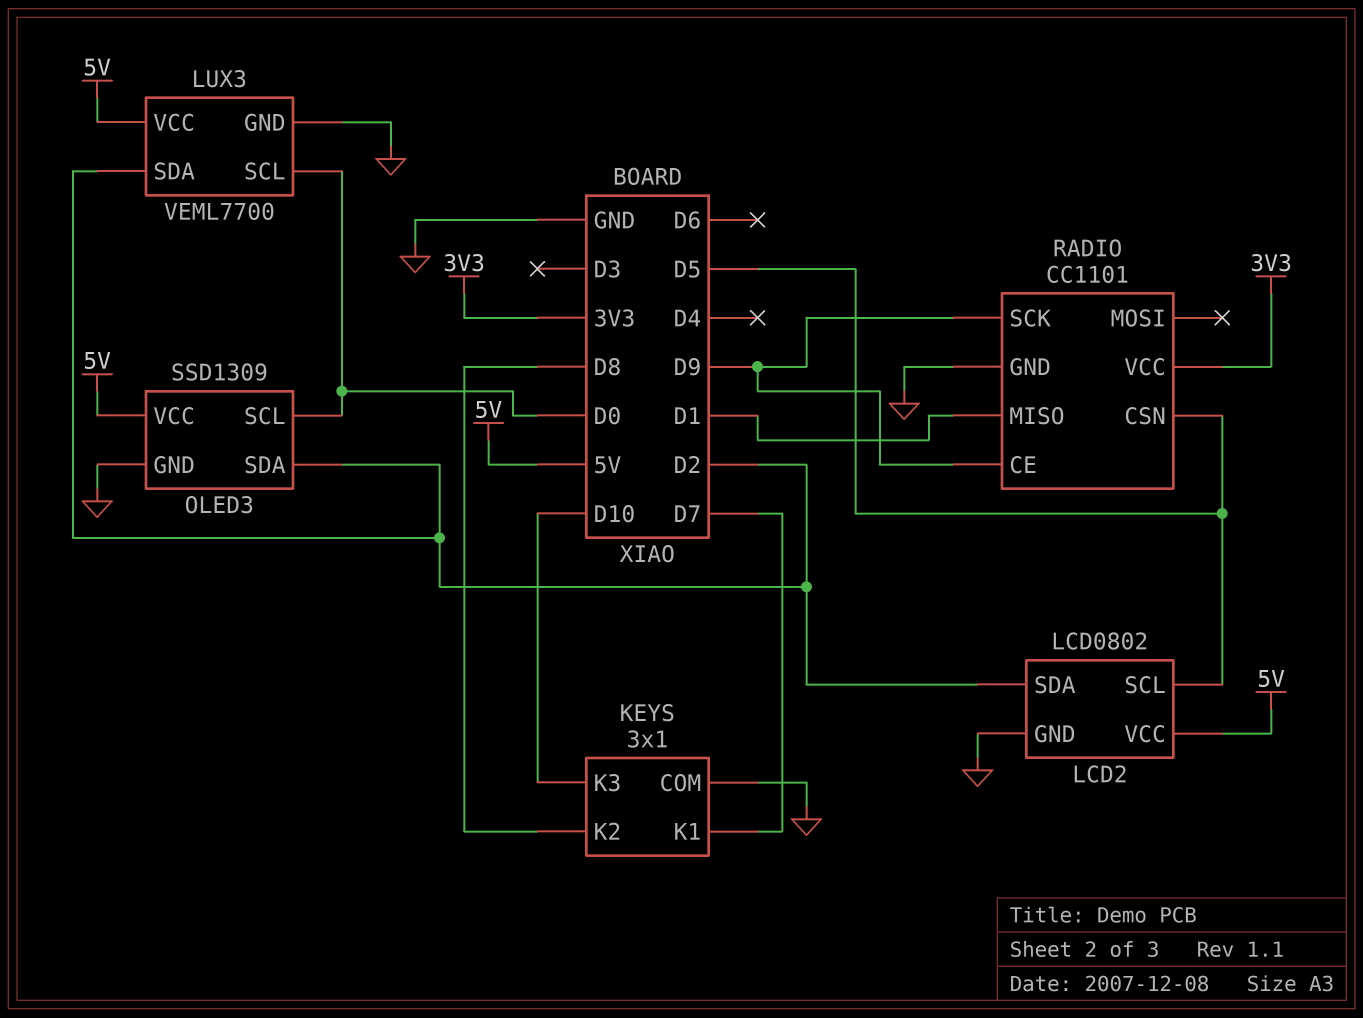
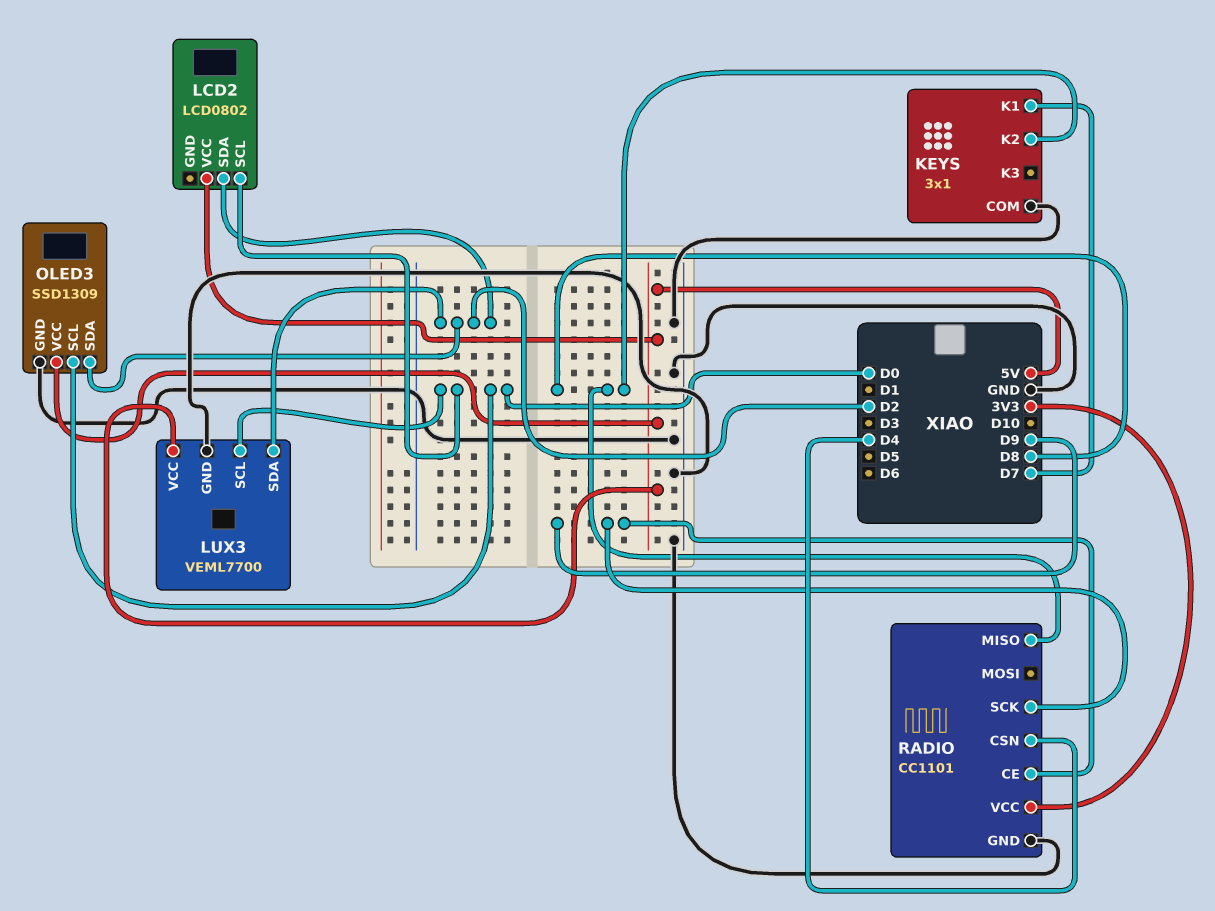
KEYS pin K3: D10 -> none
LCD2 pin GND: GND -> none
LCD2 pin SCL: D5 -> D0
RADIO pin CSN: D5 -> D4
RADIO pin MISO: D1 -> D8

